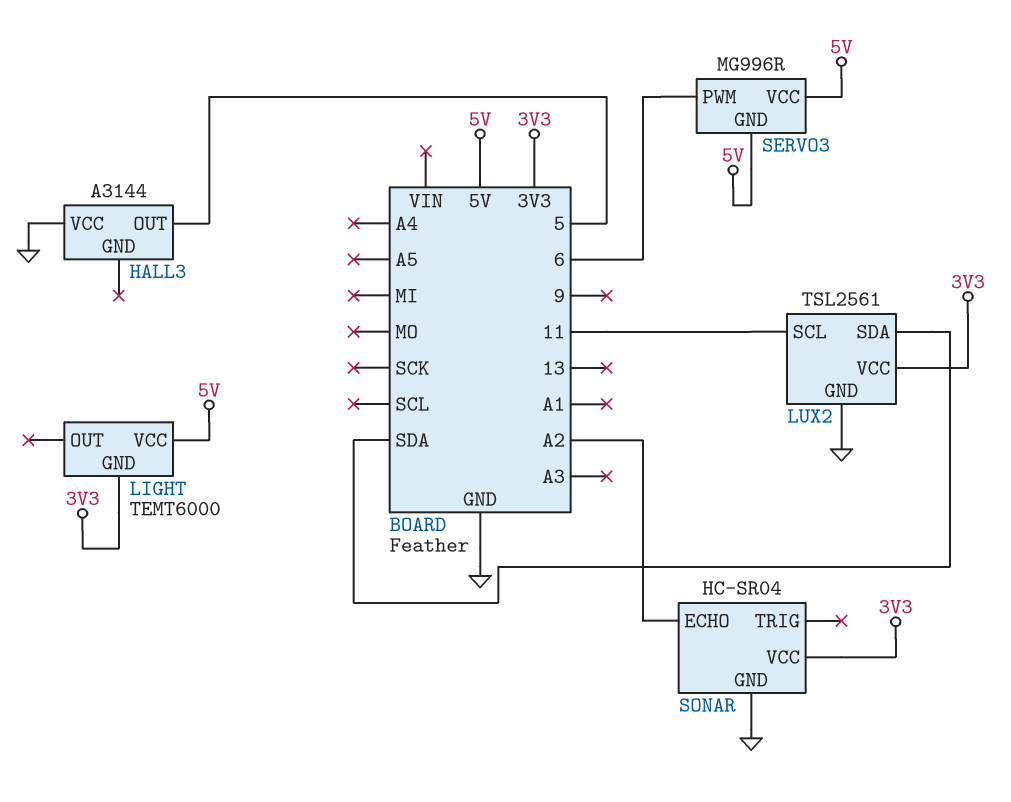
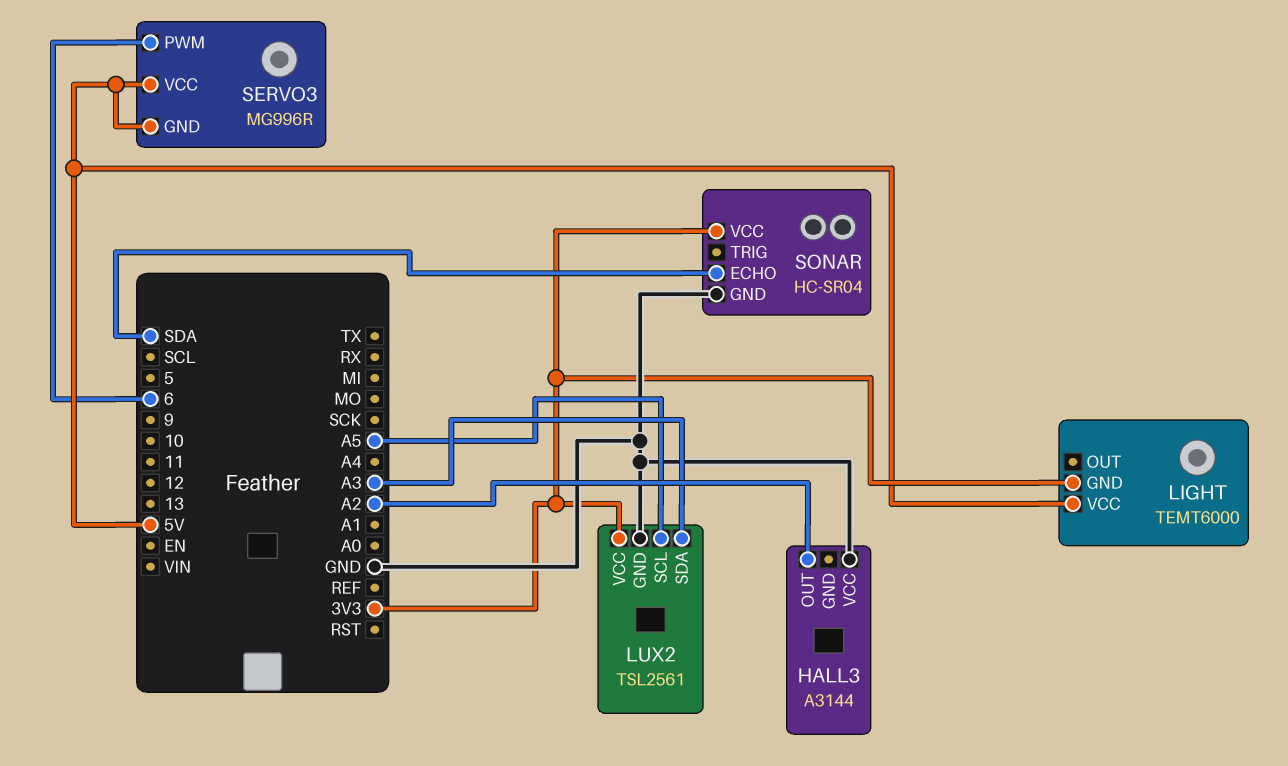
HALL3 pin OUT: 5 -> A2
LUX2 pin SCL: 11 -> A5
LUX2 pin SDA: SDA -> A3
SONAR pin ECHO: A2 -> SDA

